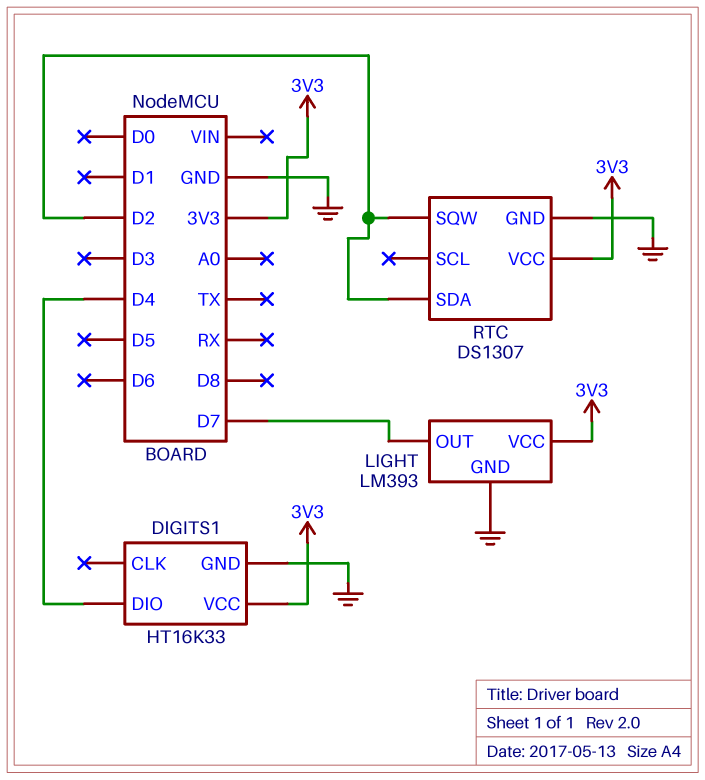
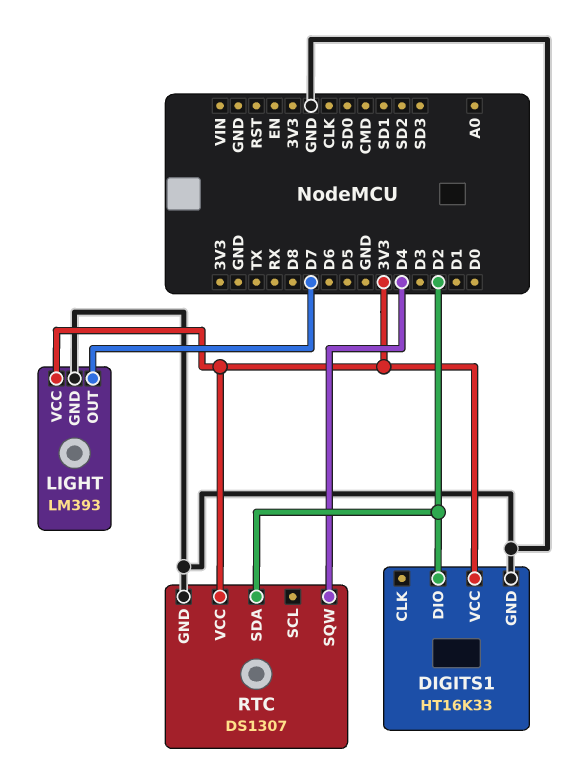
DIGITS1 pin DIO: D4 -> D2
RTC pin SQW: D2 -> D4

